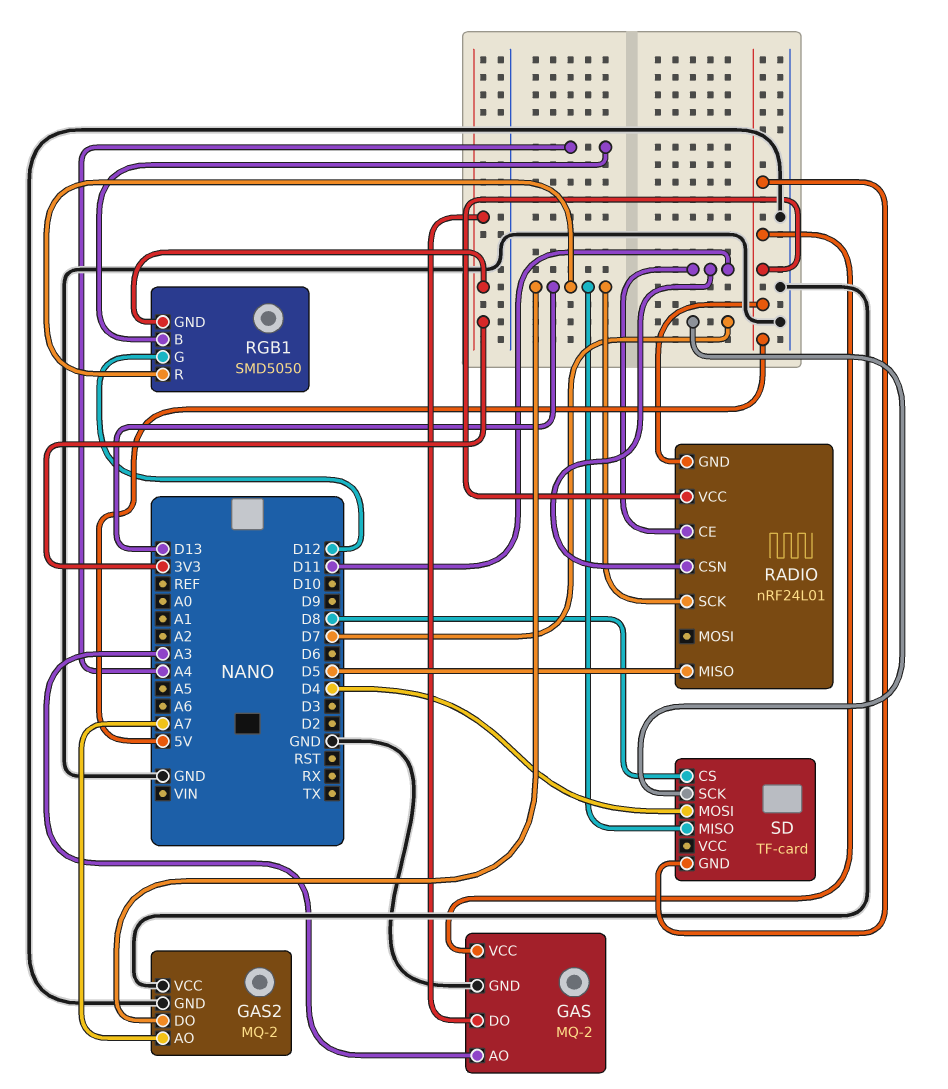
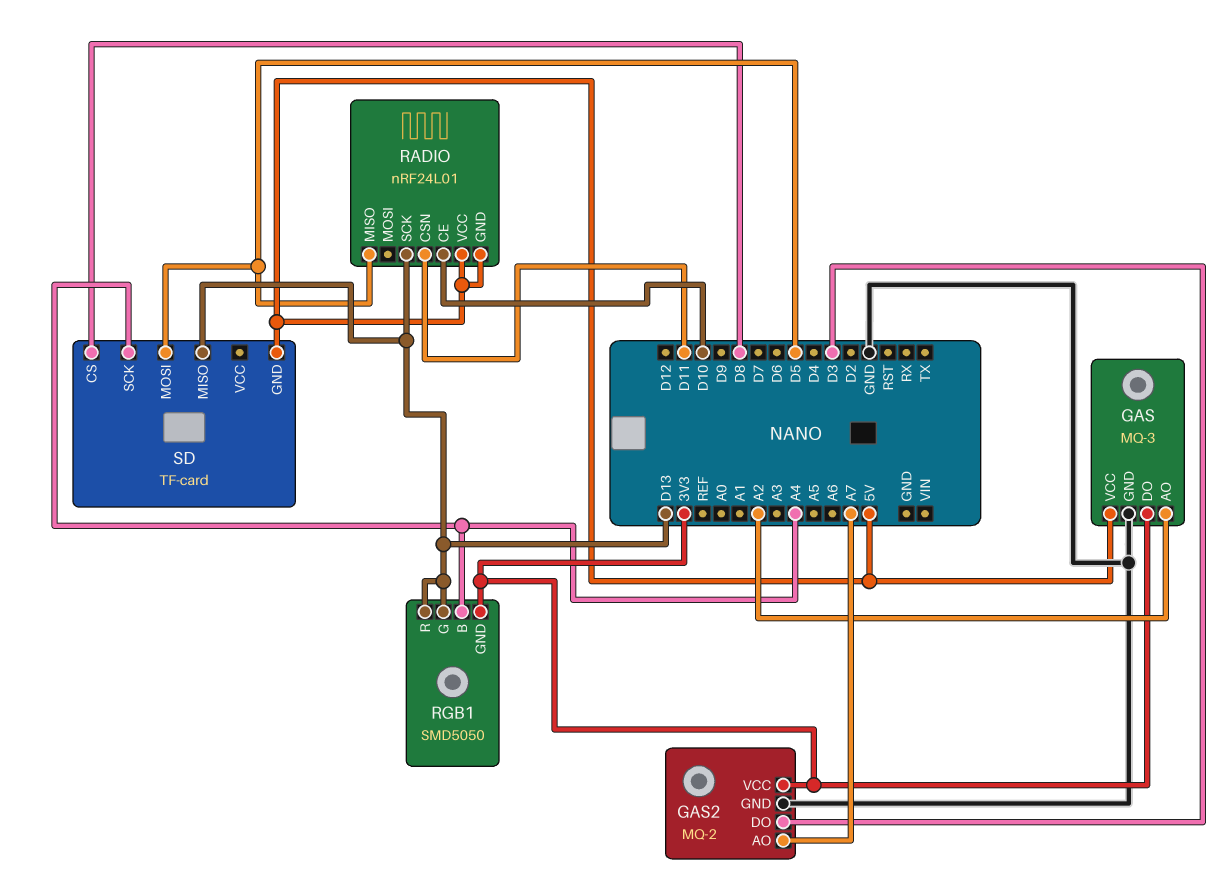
GAS: MQ-2 -> MQ-3
GAS pin AO: A3 -> A2
GAS2 pin DO: D13 -> D3
GAS2 pin VCC: GND -> 3V3
RADIO pin CE: D11 -> D10
RGB1 pin G: D12 -> D13
SD pin MOSI: D4 -> D5
SD pin SCK: D7 -> A4

